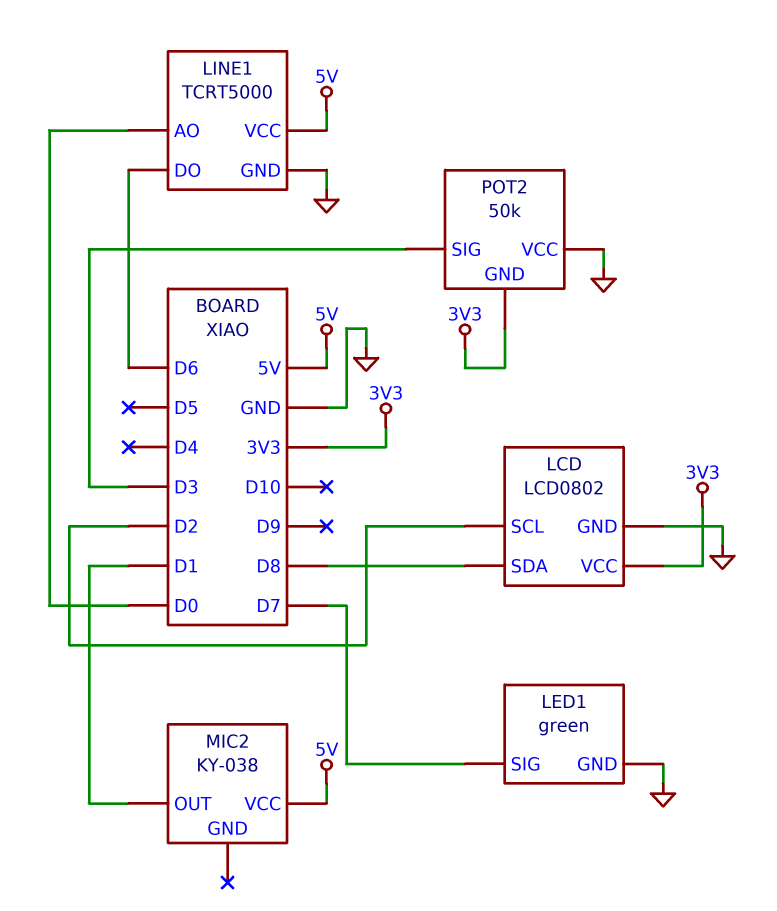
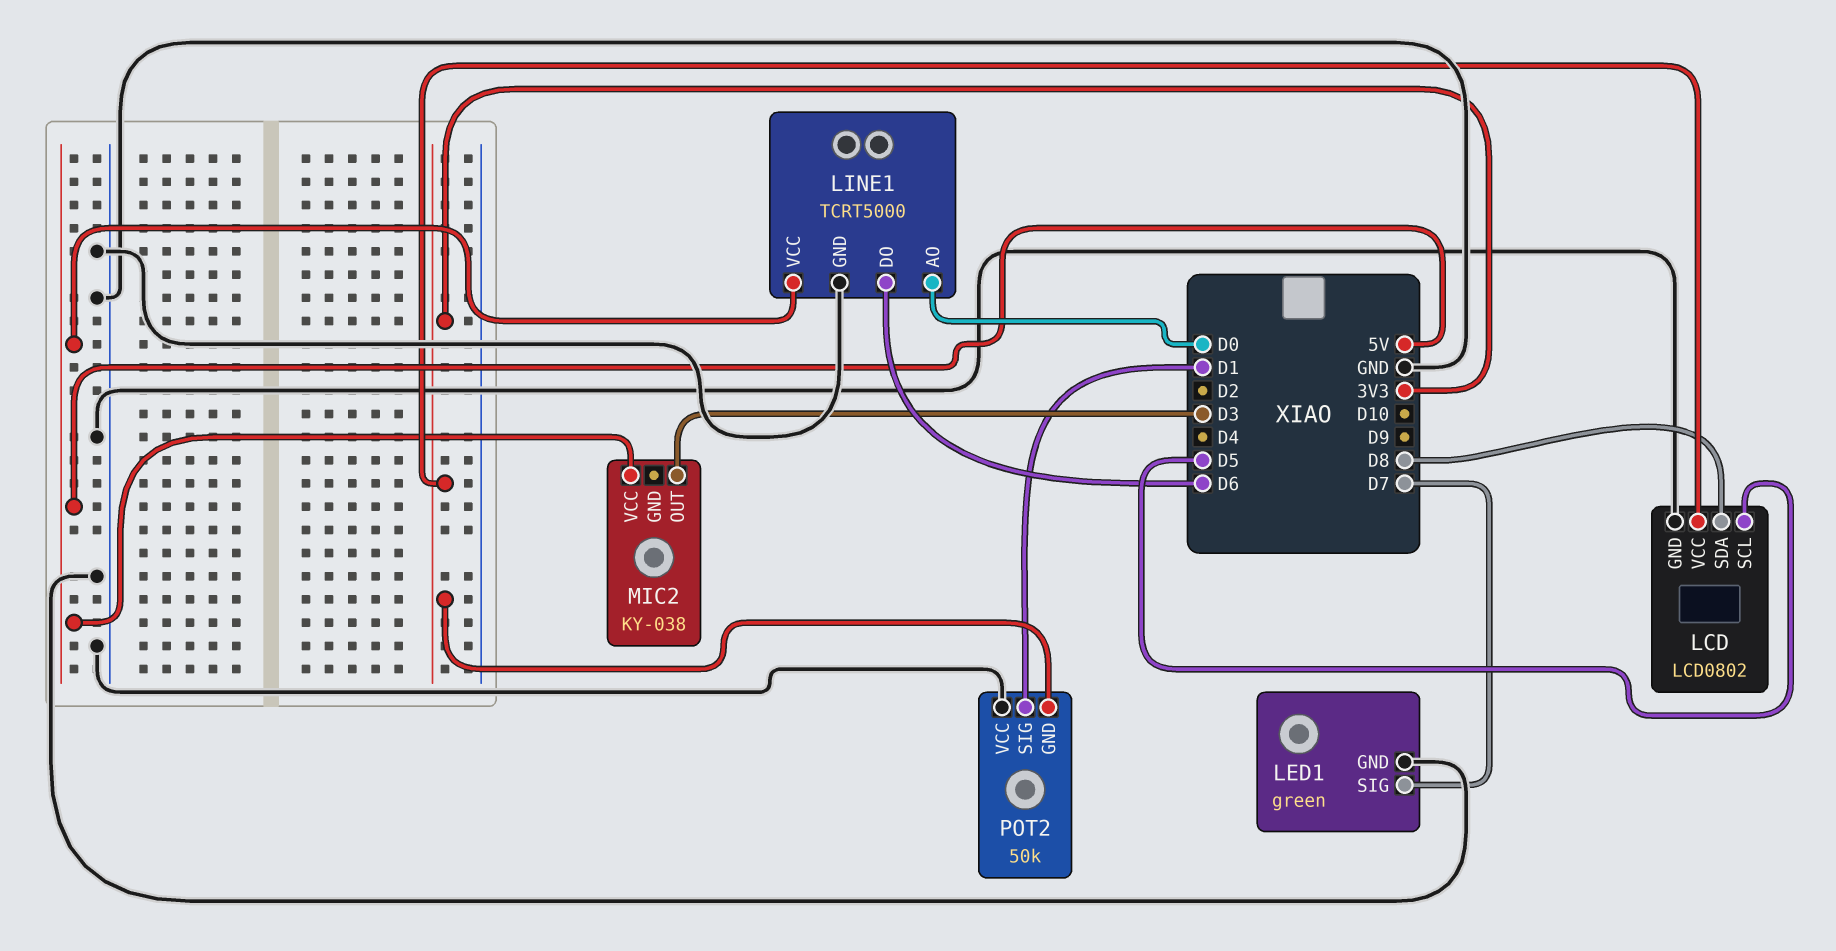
LCD pin SCL: D2 -> D5
MIC2 pin OUT: D1 -> D3
POT2 pin SIG: D3 -> D1

